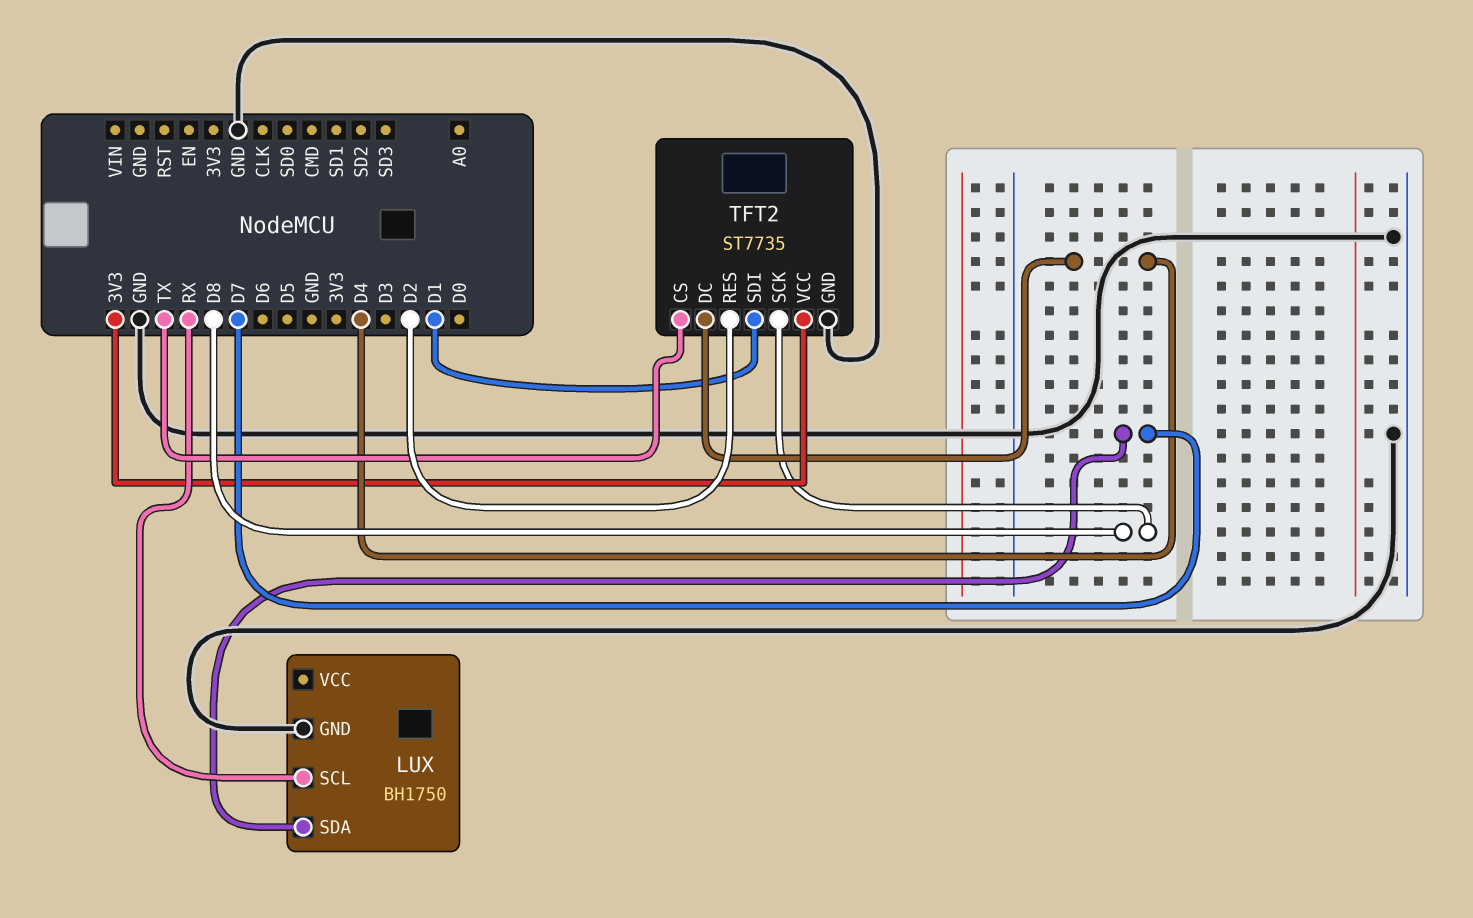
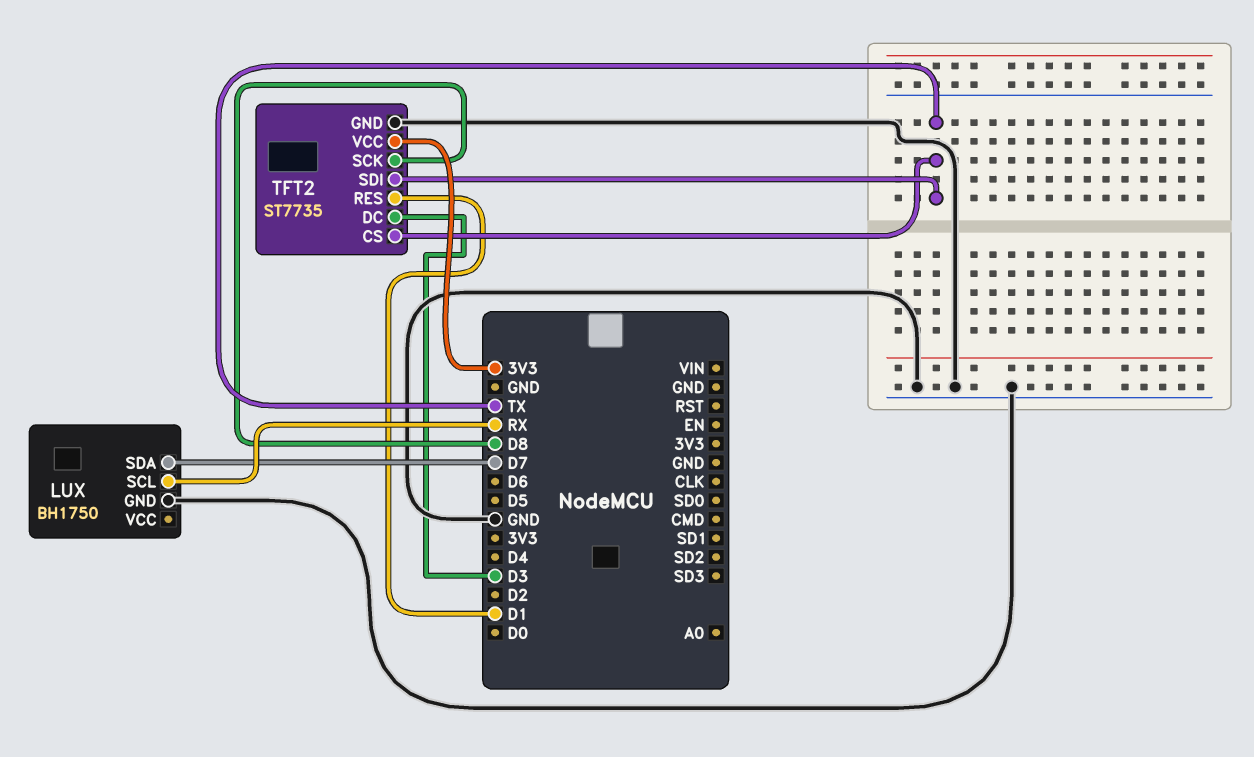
TFT2 pin DC: D4 -> D3
TFT2 pin RES: D2 -> D1
TFT2 pin SDI: D1 -> TX

